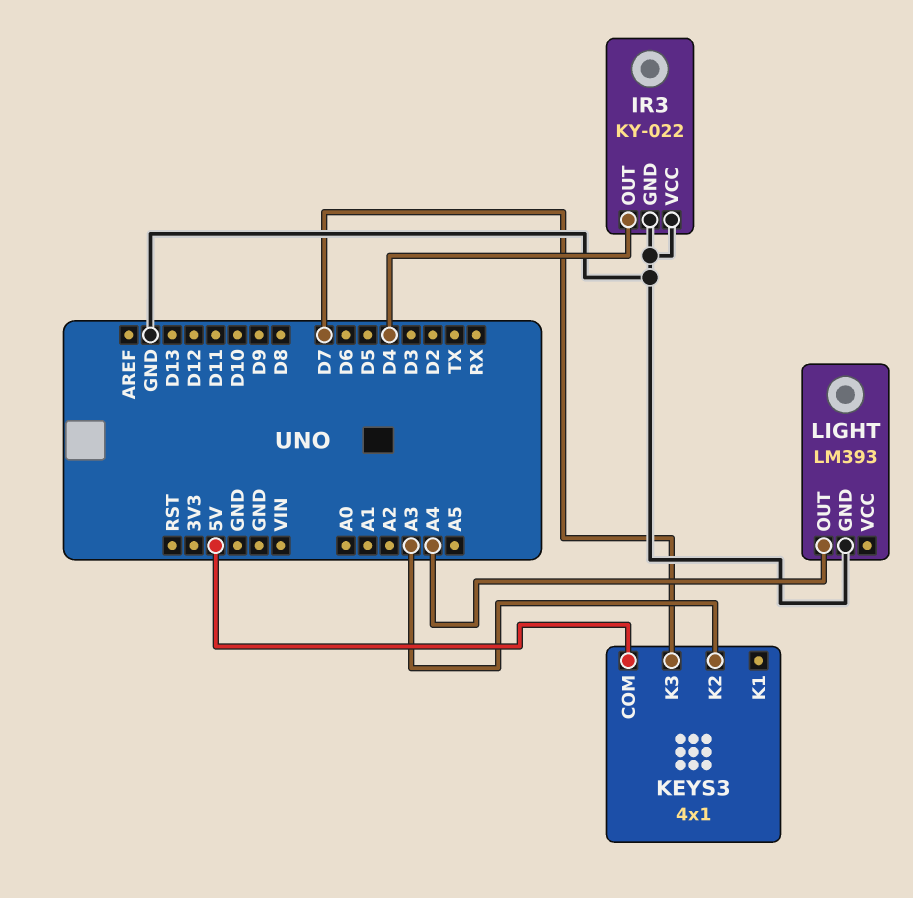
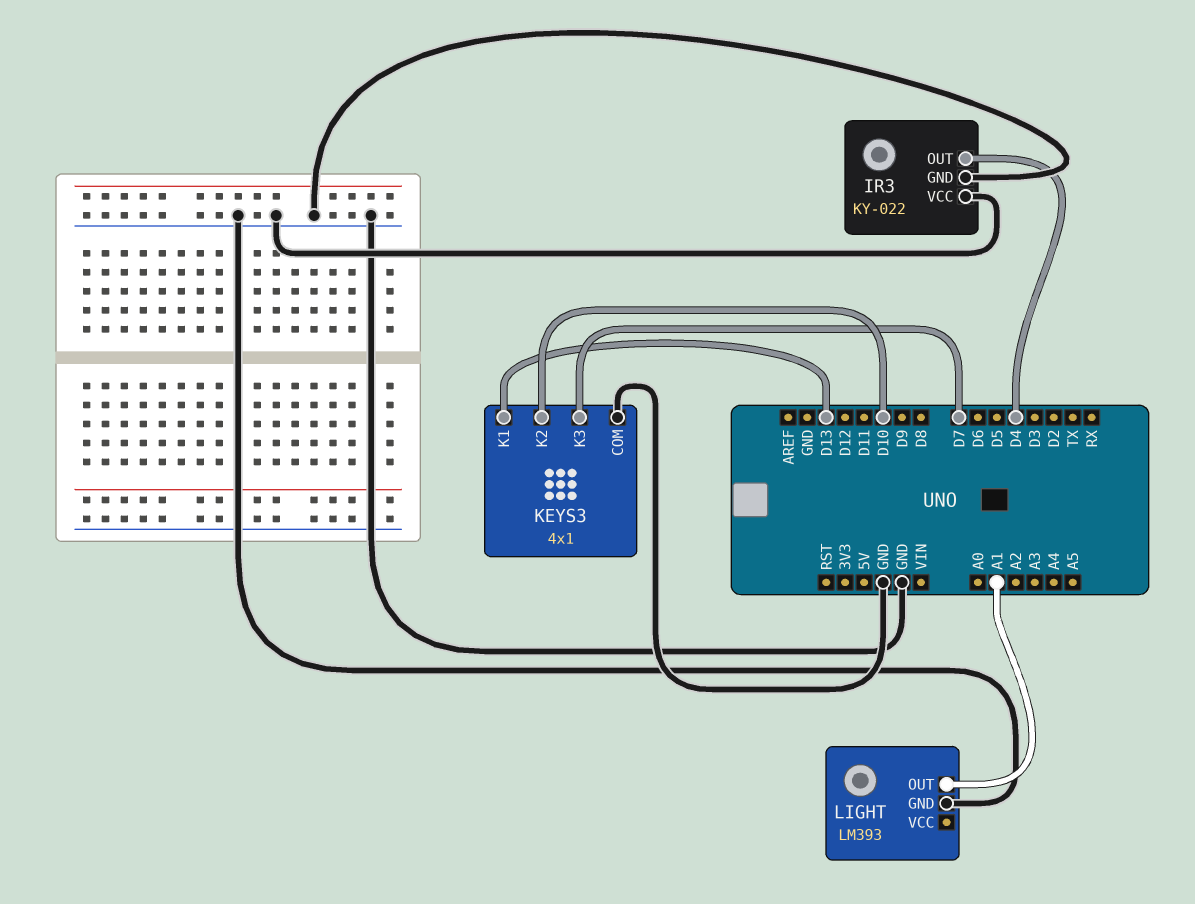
KEYS3 pin COM: 5V -> GND
KEYS3 pin K1: none -> D13
KEYS3 pin K2: A3 -> D10
LIGHT pin OUT: A4 -> A1

